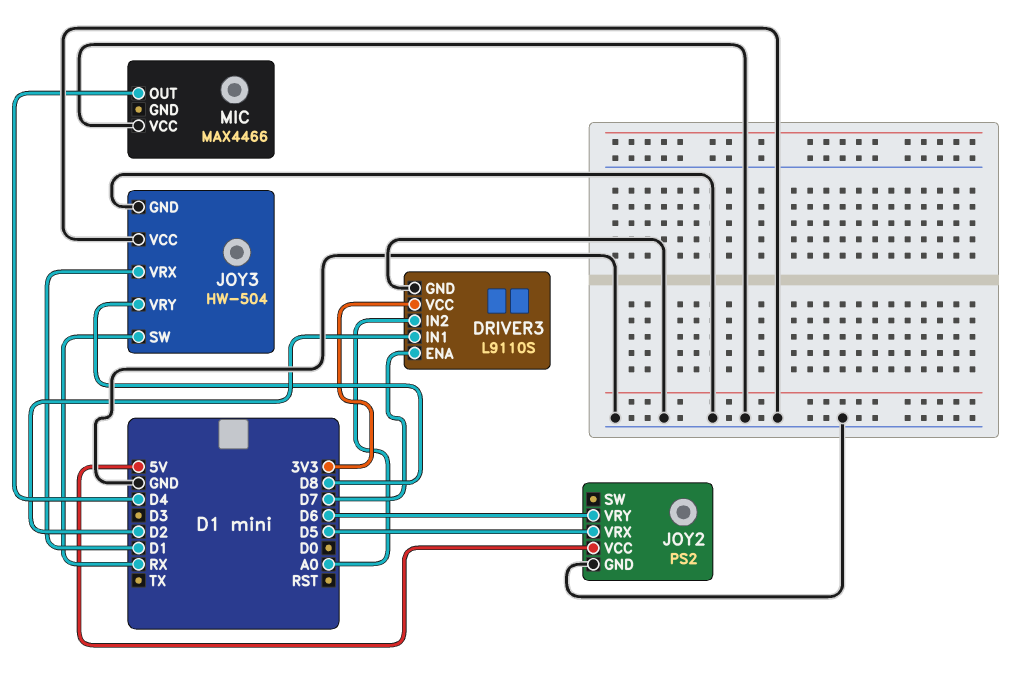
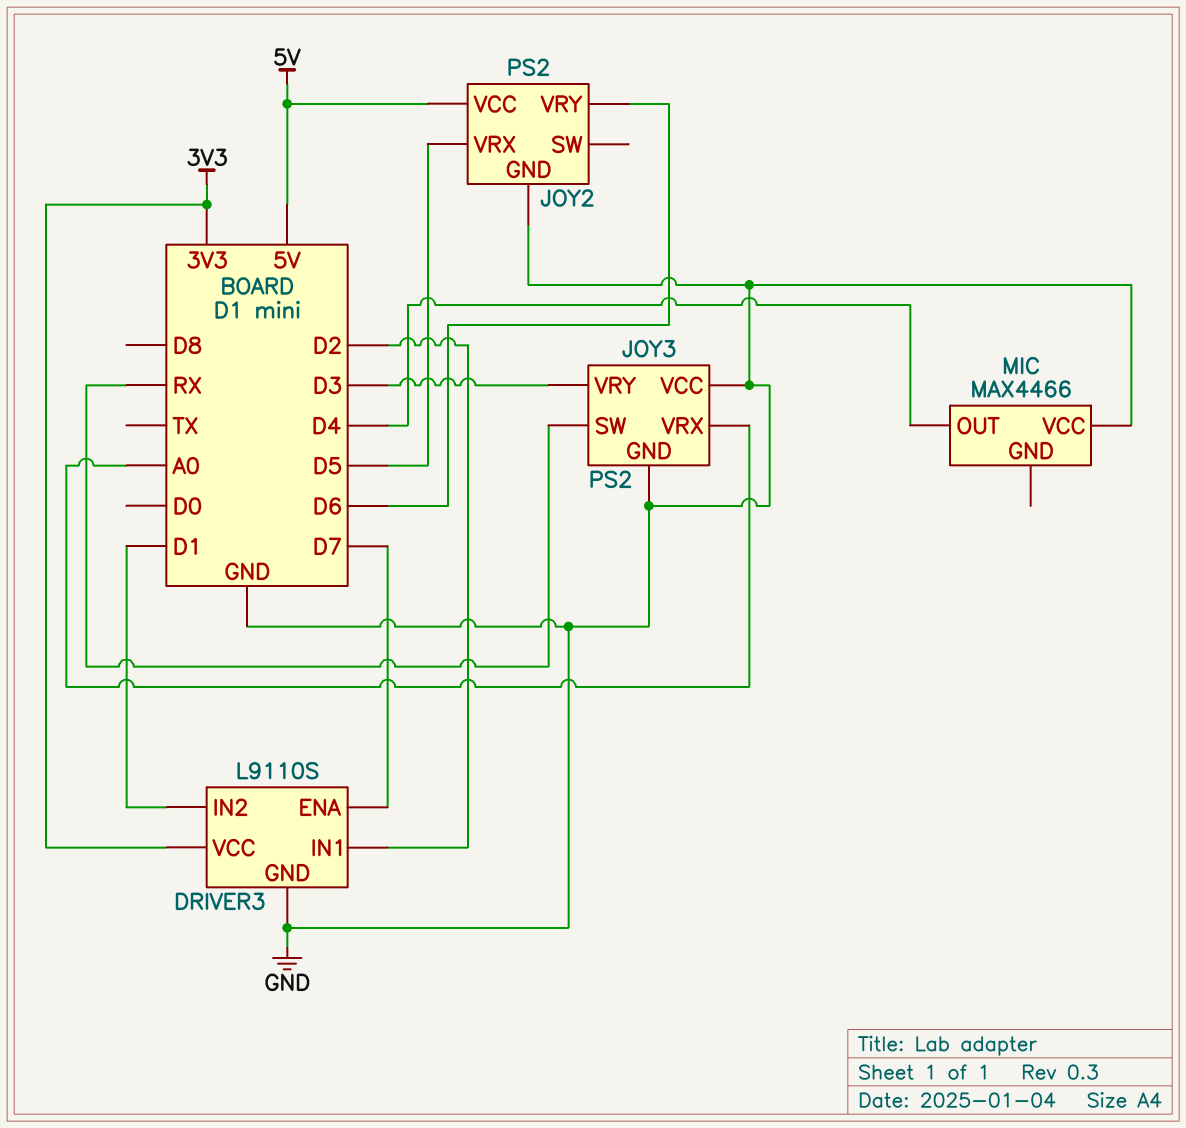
DRIVER3 pin IN2: A0 -> D1
JOY3: HW-504 -> PS2
JOY3 pin VRX: D1 -> A0
JOY3 pin VRY: D8 -> D3

